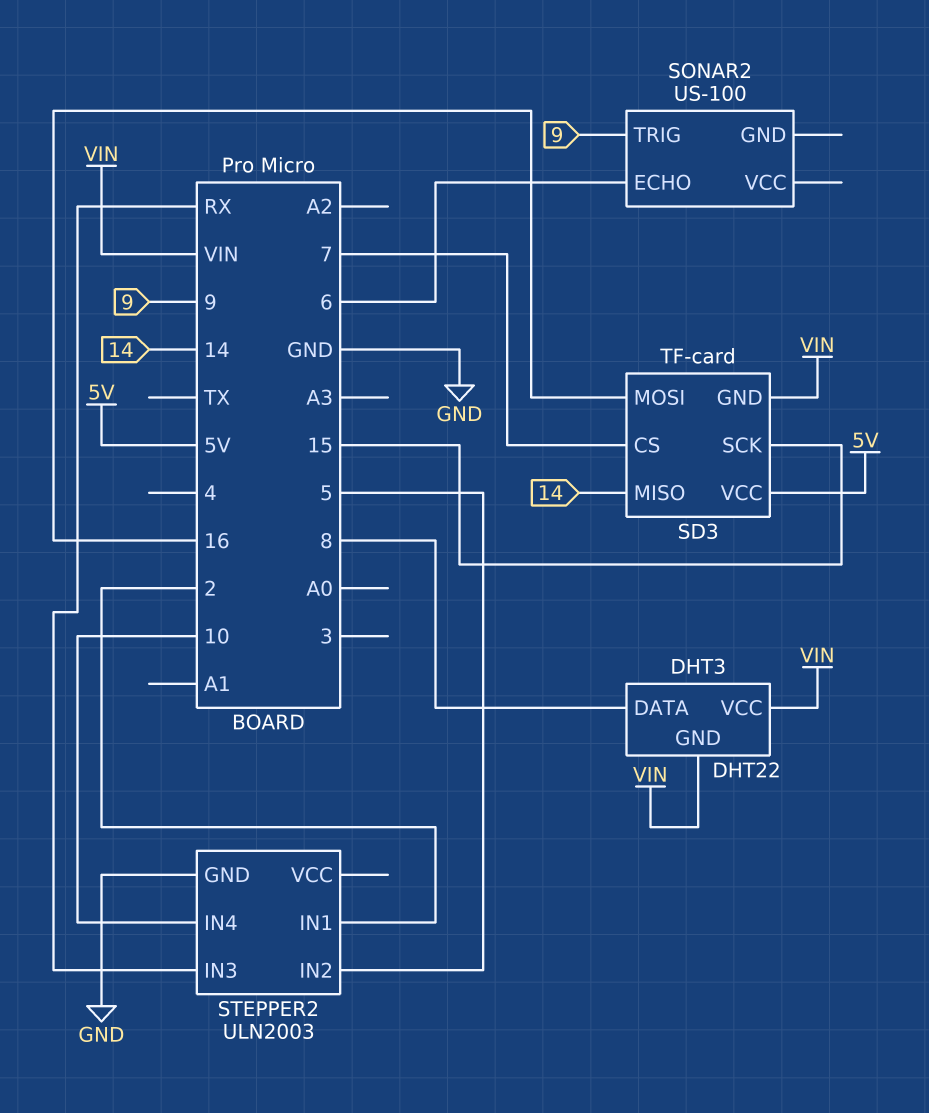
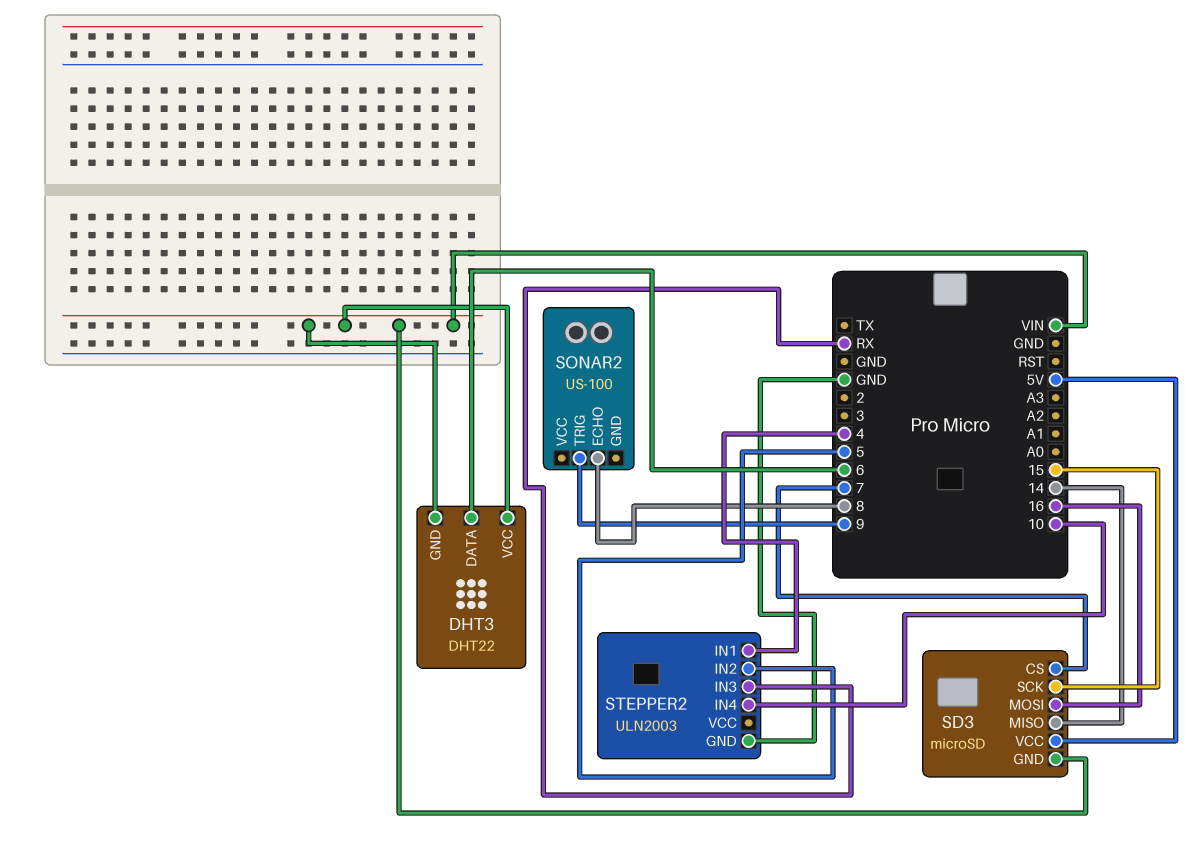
DHT3 pin DATA: 8 -> 6
SD3: TF-card -> microSD
SONAR2 pin ECHO: 6 -> 8
STEPPER2 pin IN1: 2 -> 4

